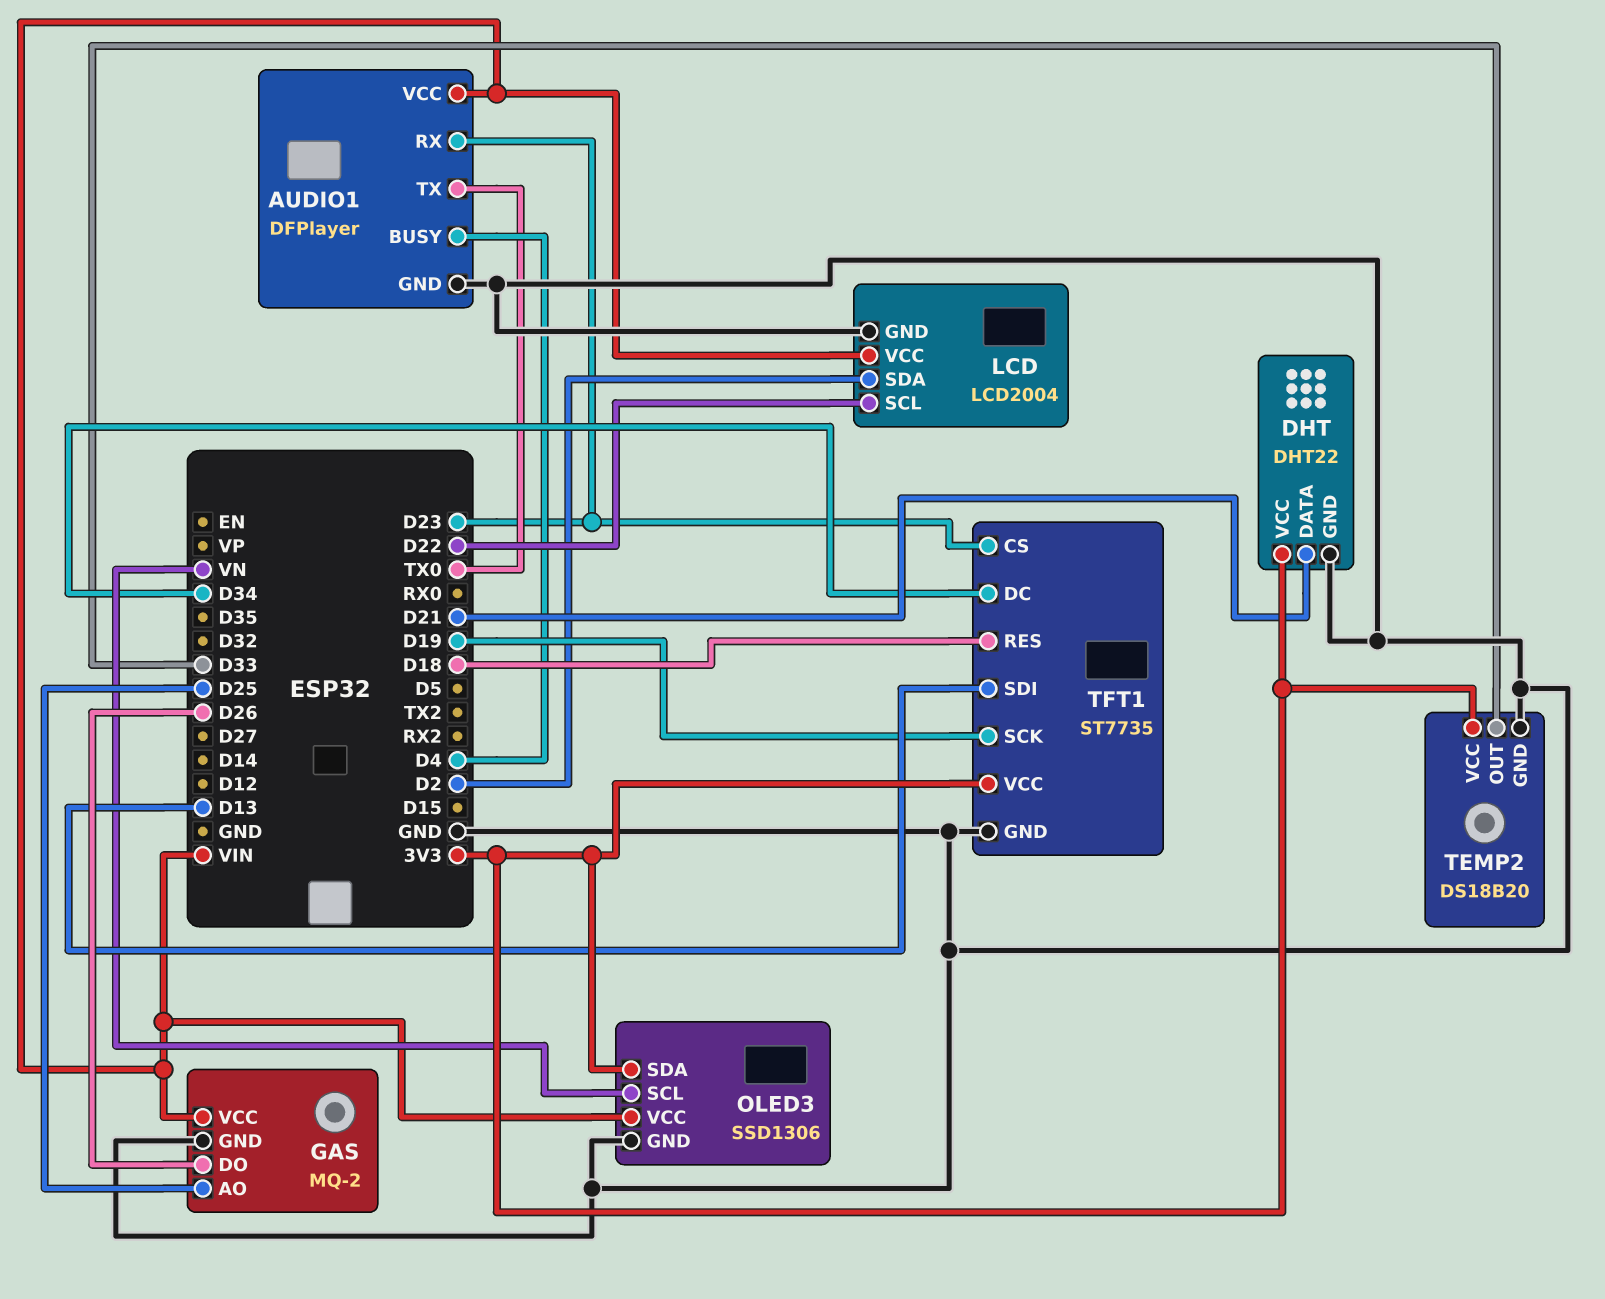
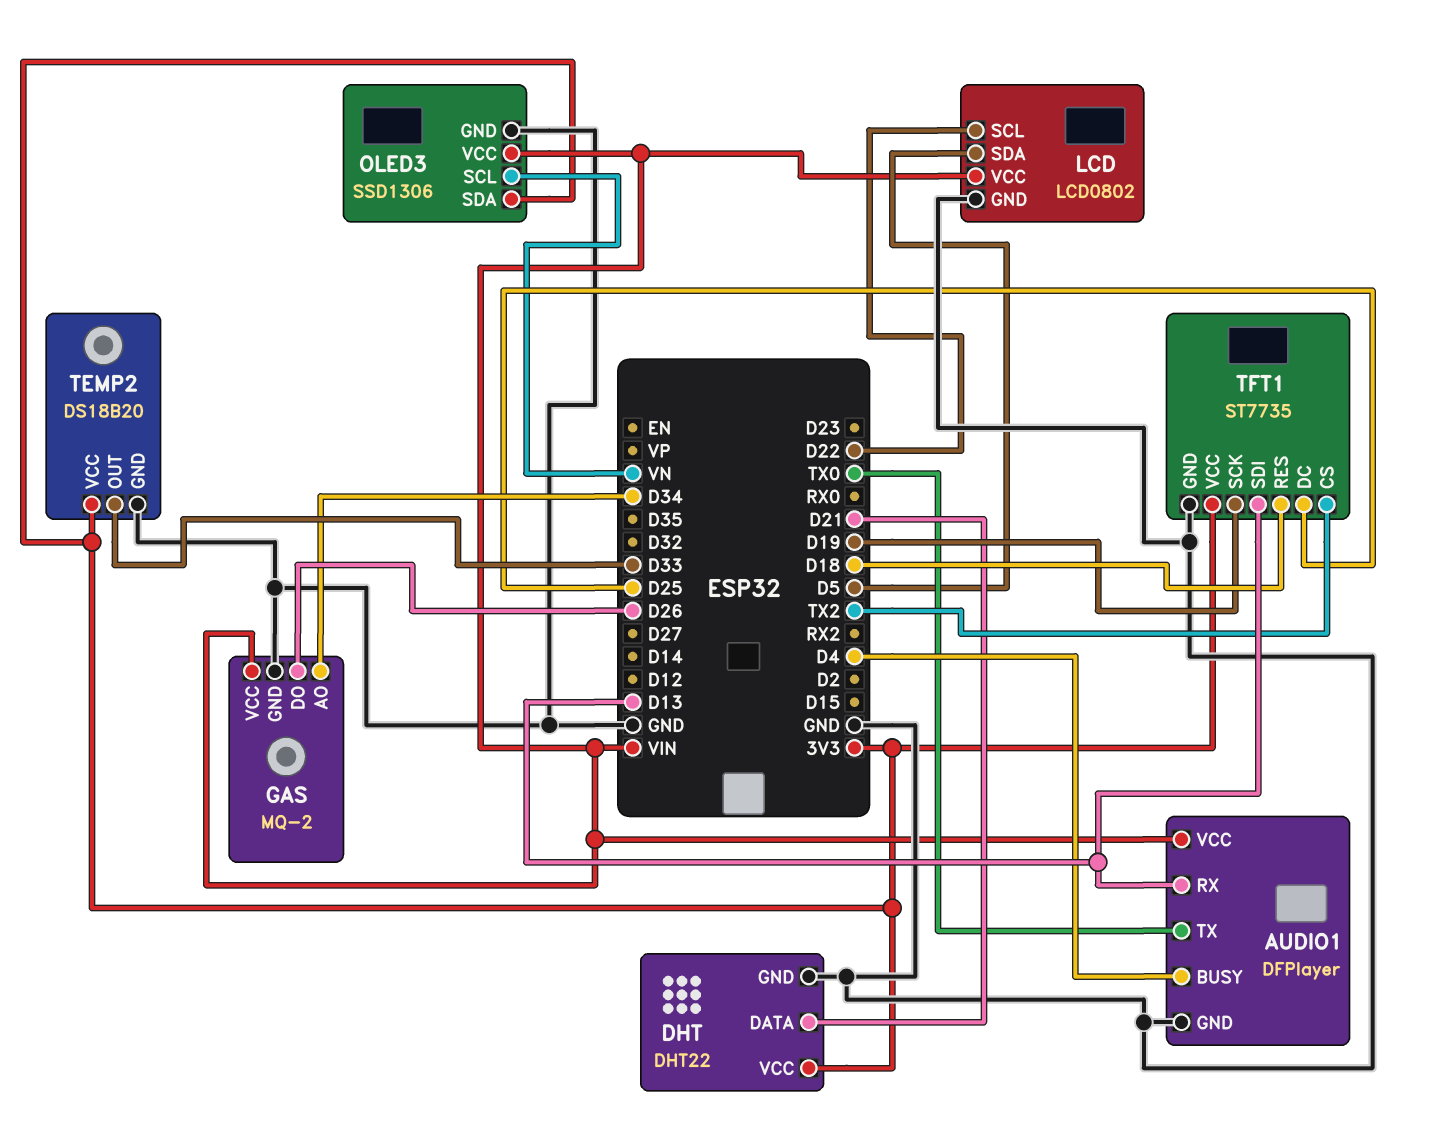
AUDIO1 pin RX: D23 -> D13
GAS pin AO: D25 -> D34
LCD: LCD2004 -> LCD0802
LCD pin SDA: D2 -> D5
TFT1 pin CS: D23 -> TX2
TFT1 pin DC: D34 -> D25

